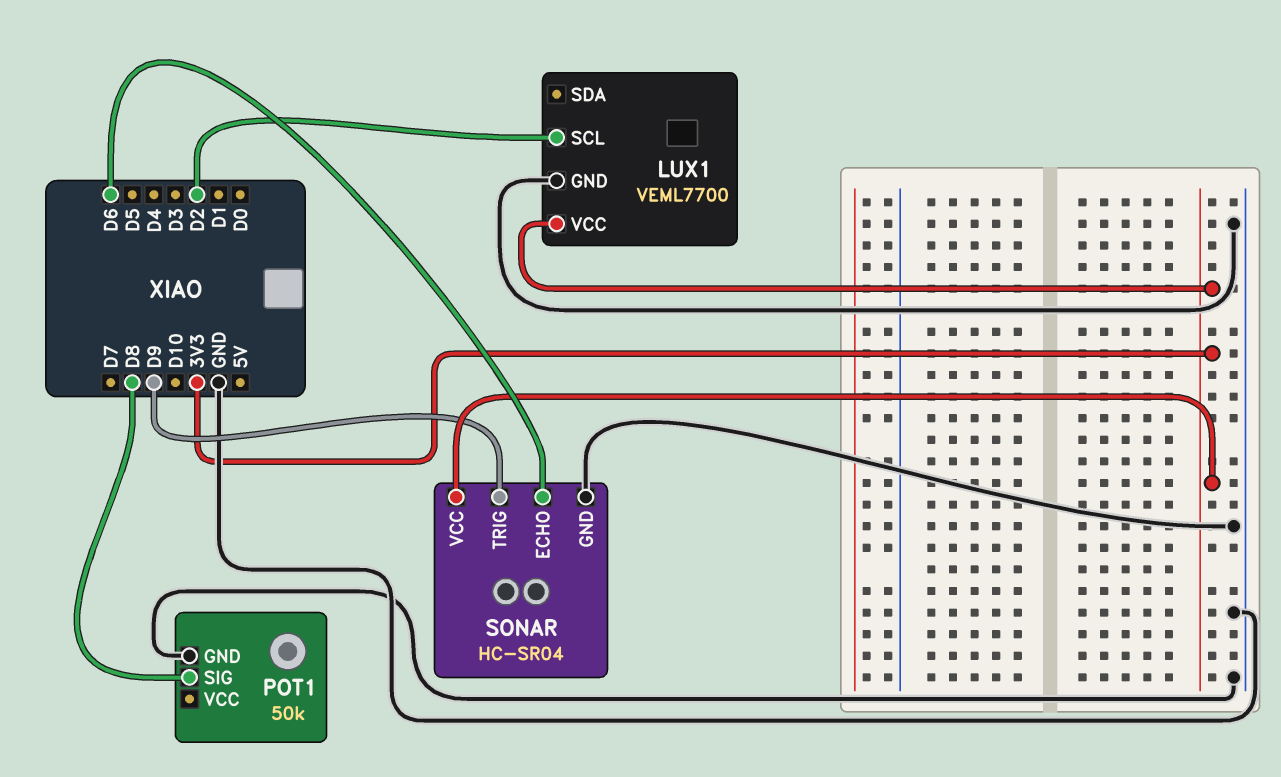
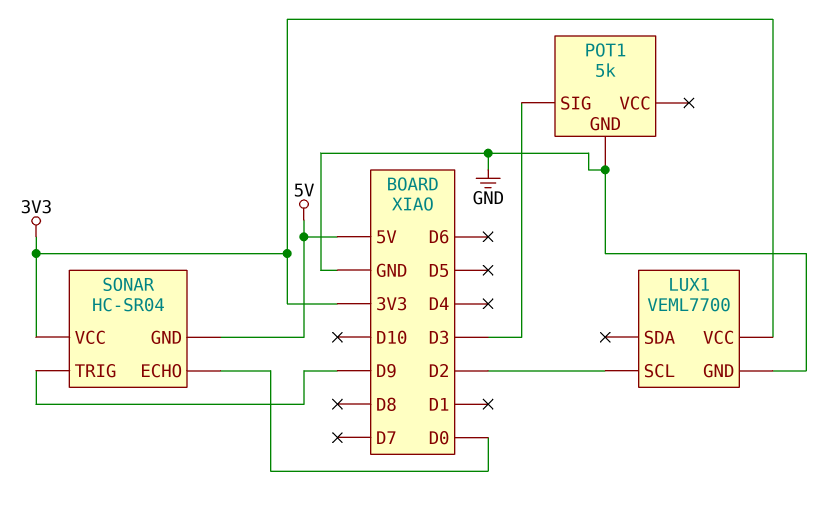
POT1: 50k -> 5k
POT1 pin SIG: D8 -> D3
SONAR pin ECHO: D6 -> D0
SONAR pin GND: GND -> 5V

